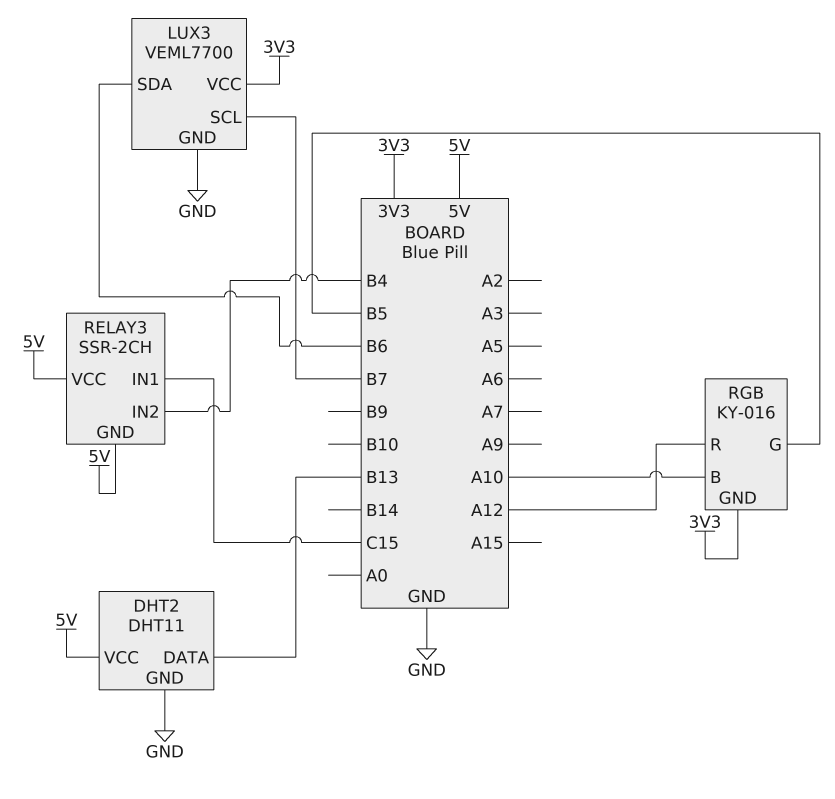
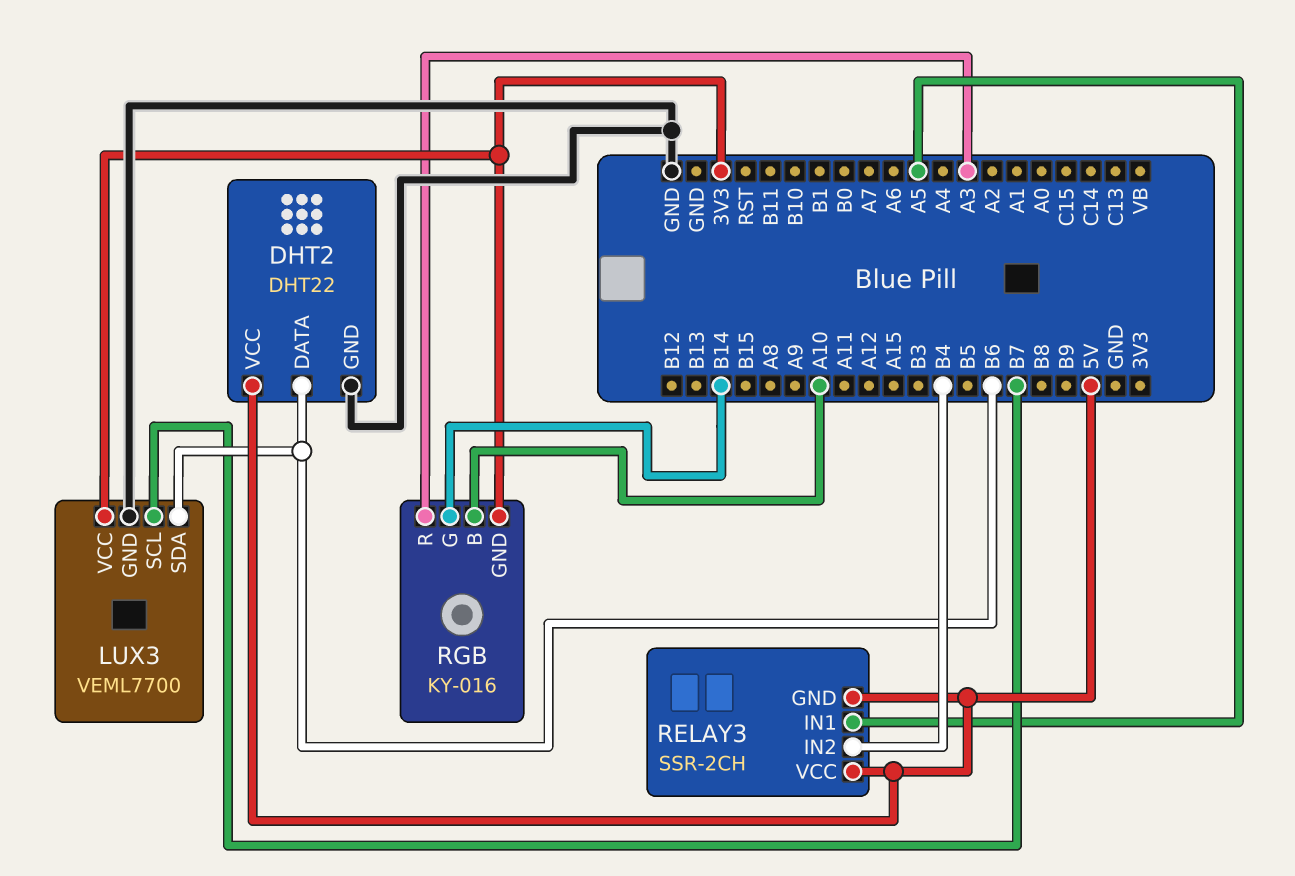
DHT2: DHT11 -> DHT22
DHT2 pin DATA: B13 -> B6
RELAY3 pin IN1: C15 -> A5
RGB pin G: B5 -> B14
RGB pin R: A12 -> A3

